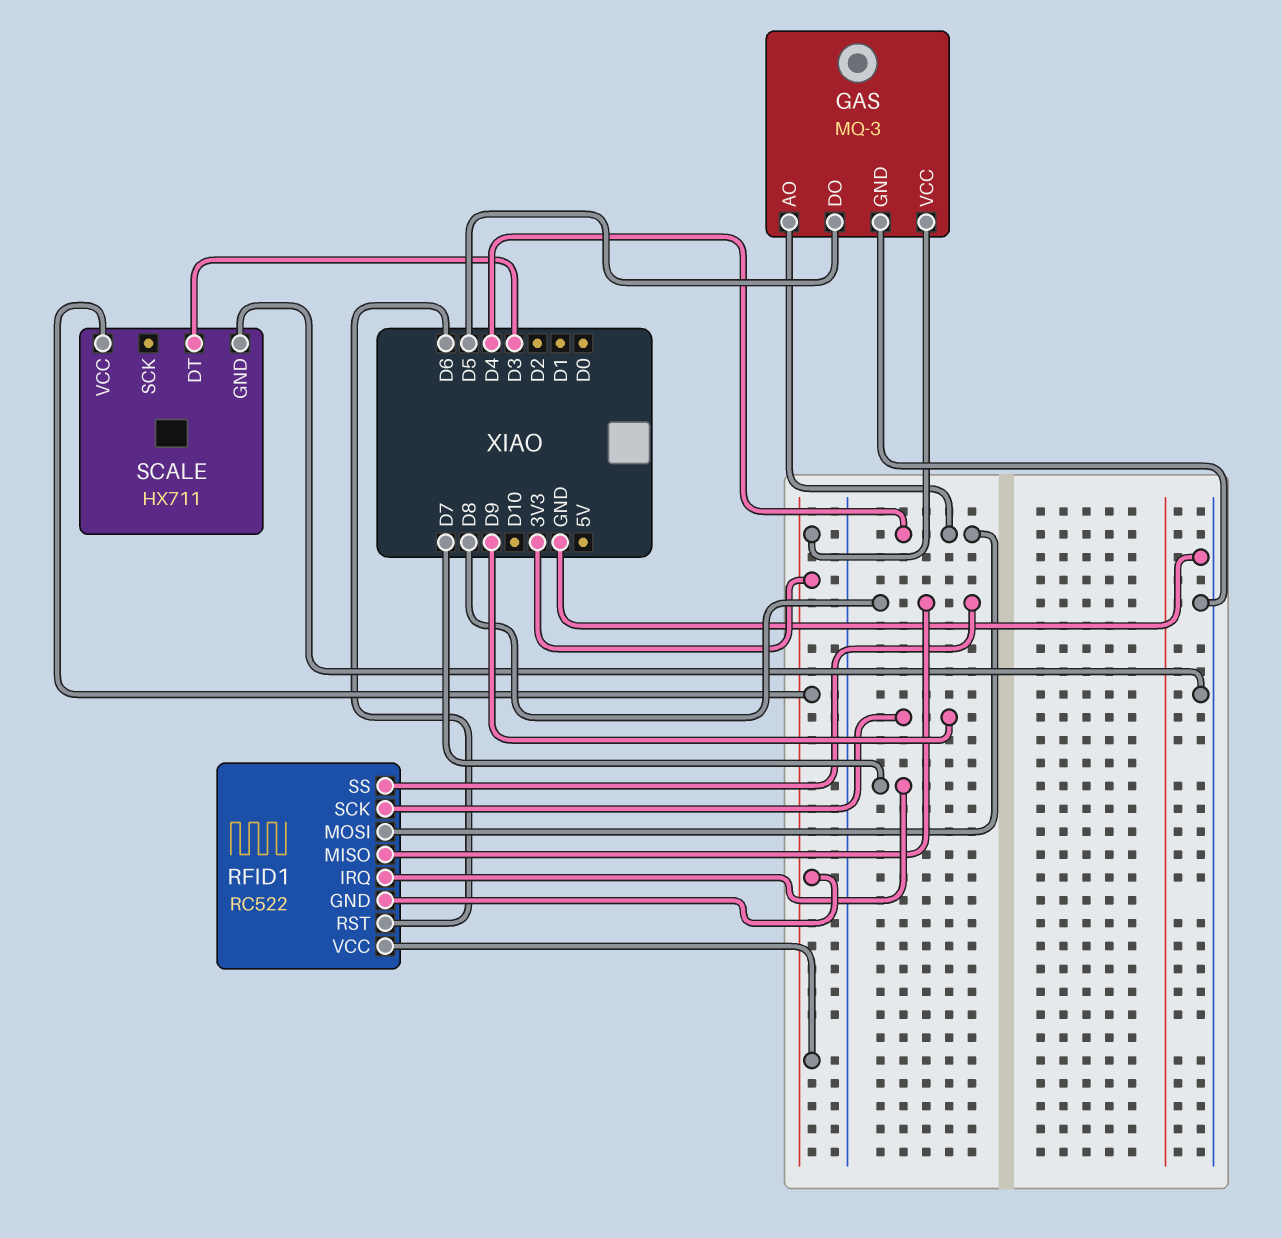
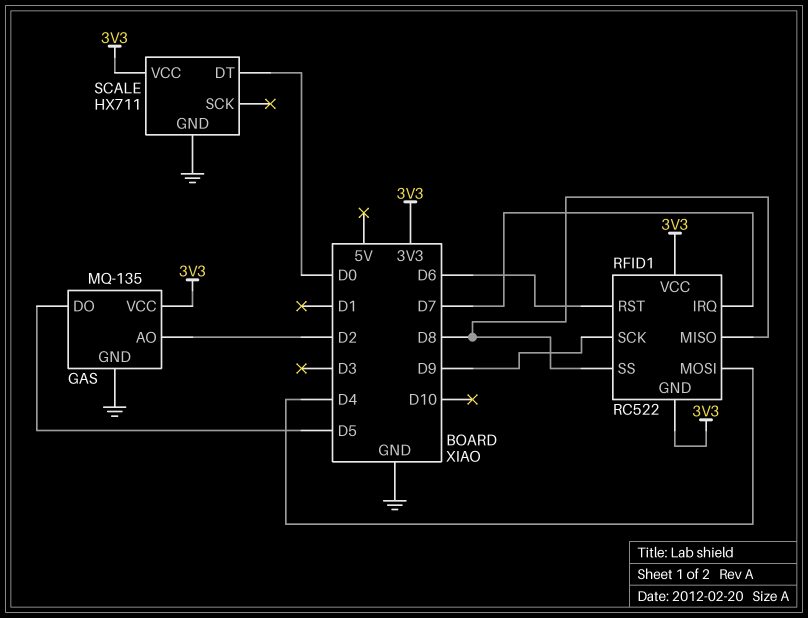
GAS: MQ-3 -> MQ-135
GAS pin AO: D4 -> D2
SCALE pin DT: D3 -> D0

